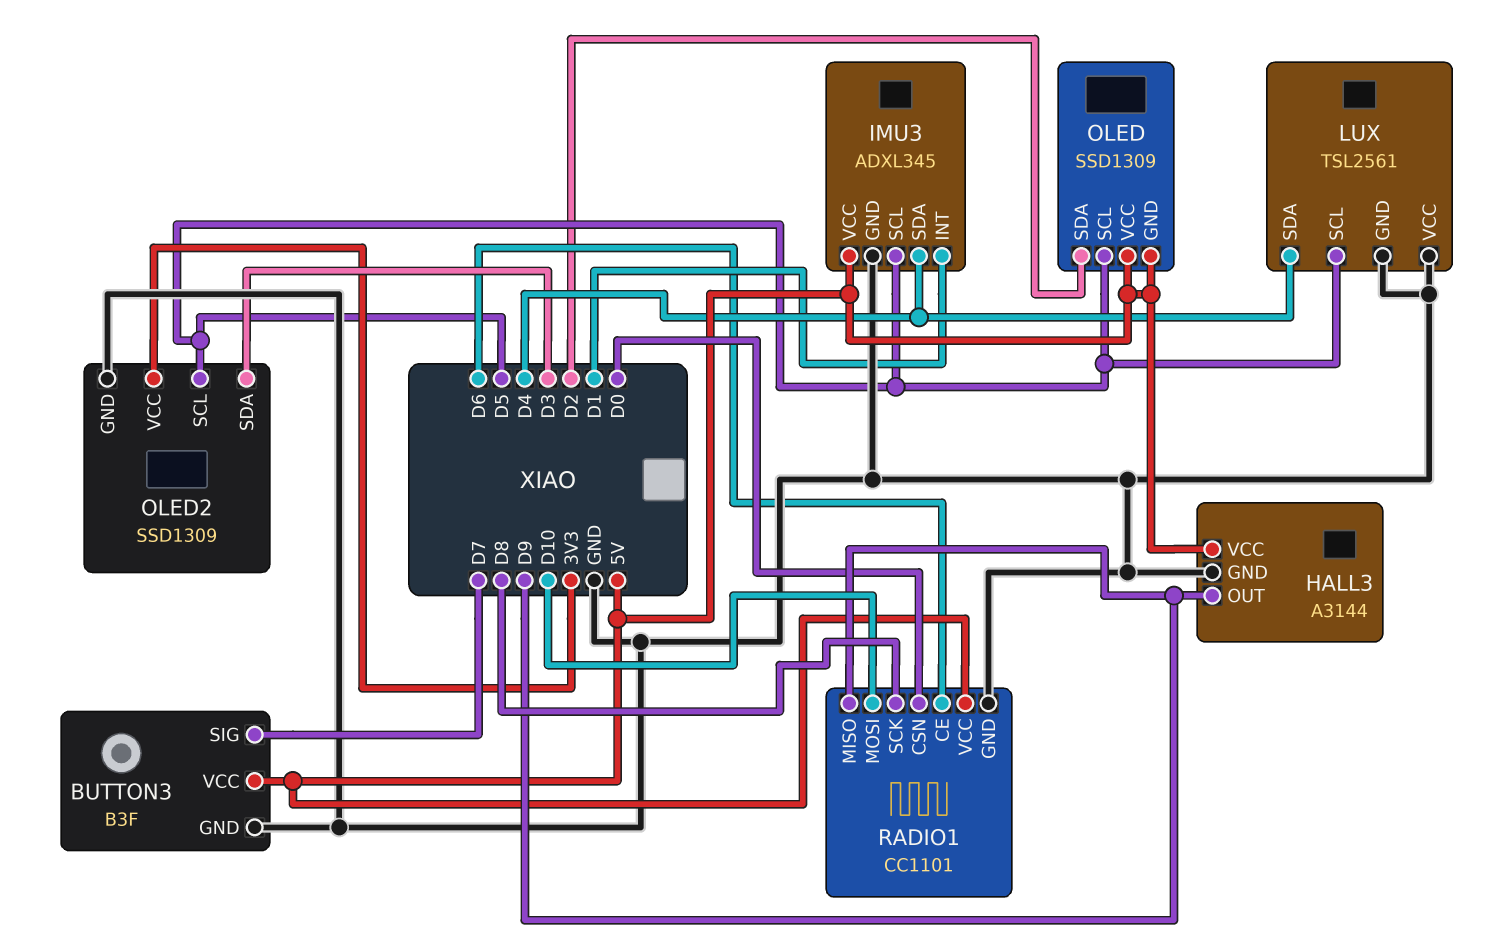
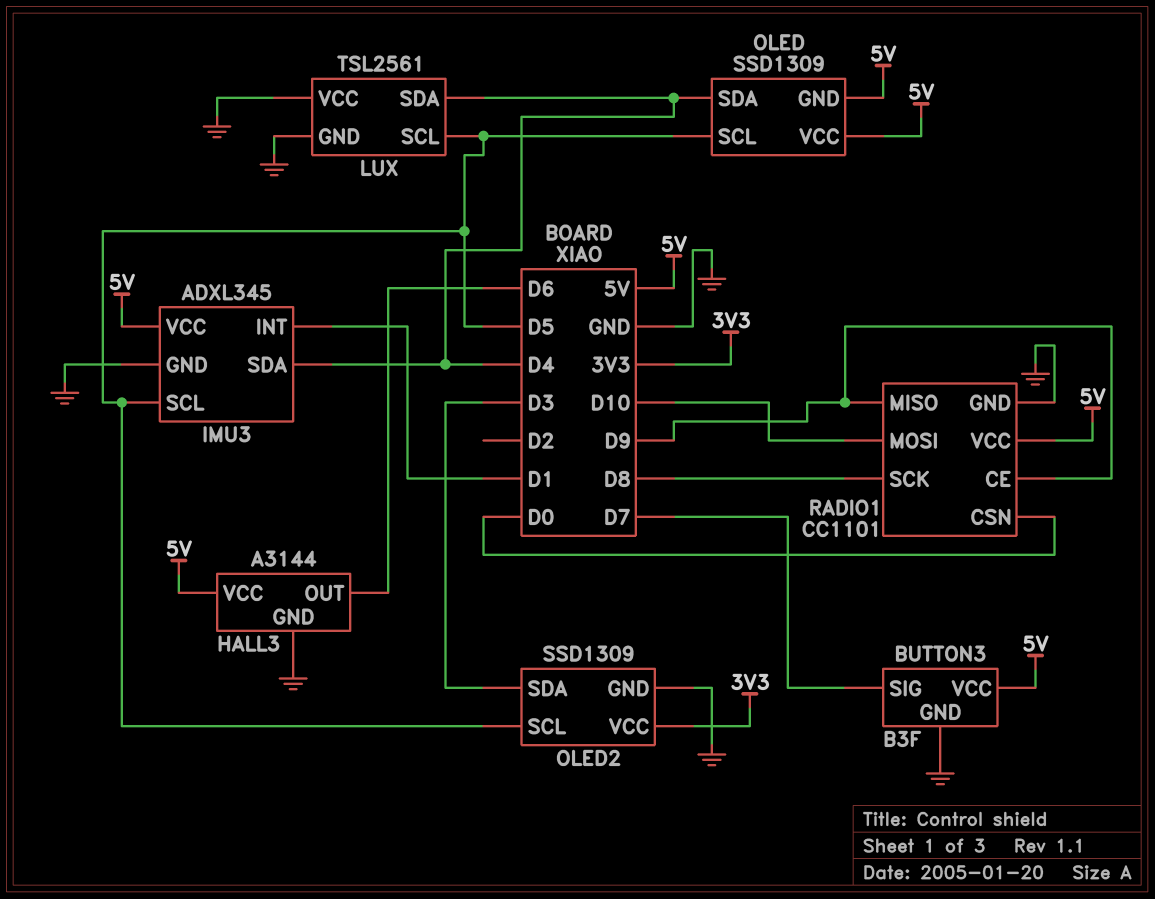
HALL3 pin OUT: D9 -> D6
OLED pin SDA: D2 -> D4
RADIO1 pin CE: D6 -> D9

